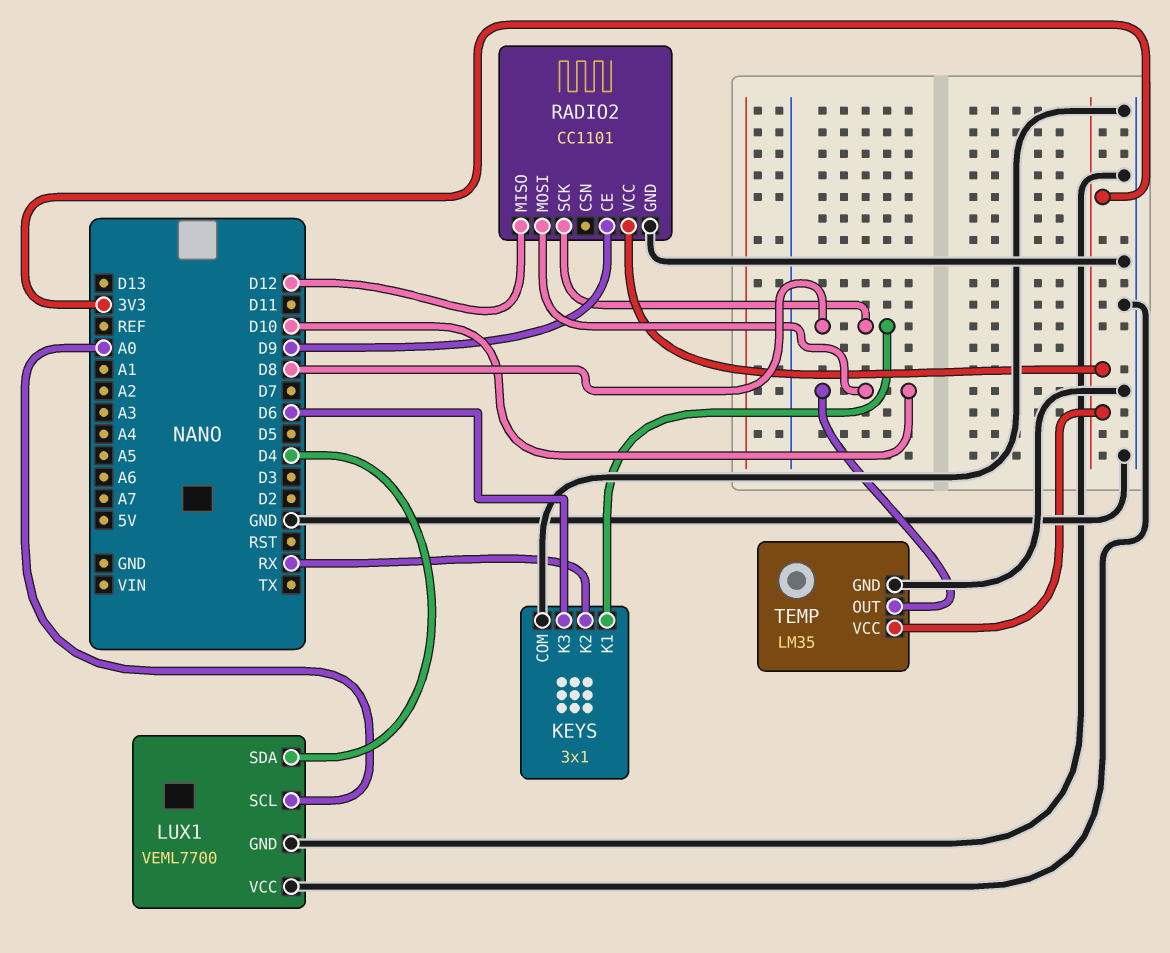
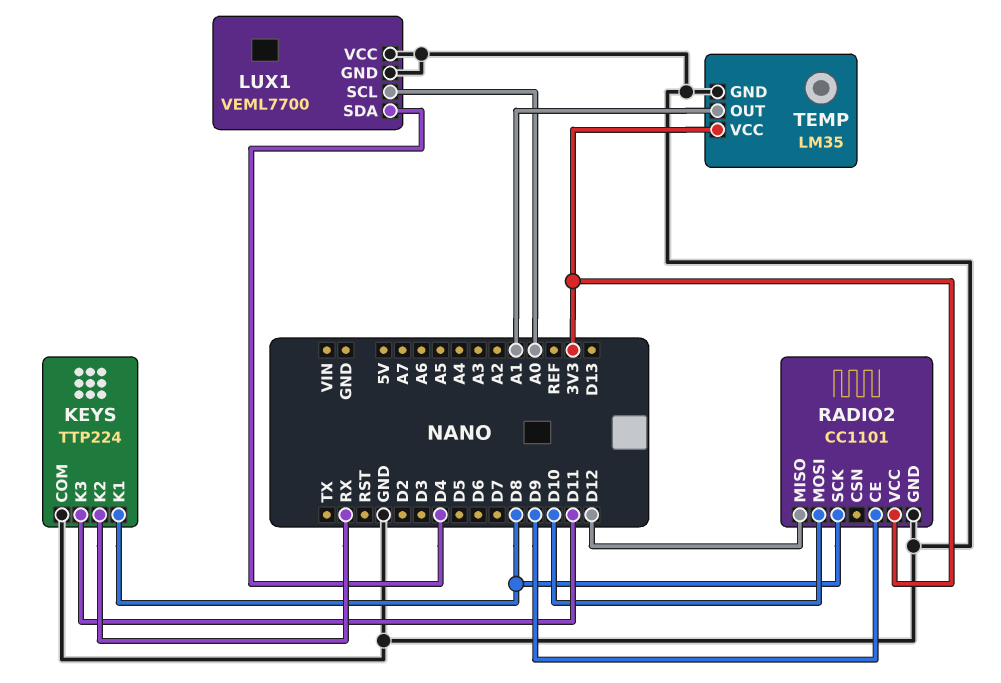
KEYS: 3x1 -> TTP224
KEYS pin K3: D6 -> D11
TEMP pin OUT: D10 -> A1

